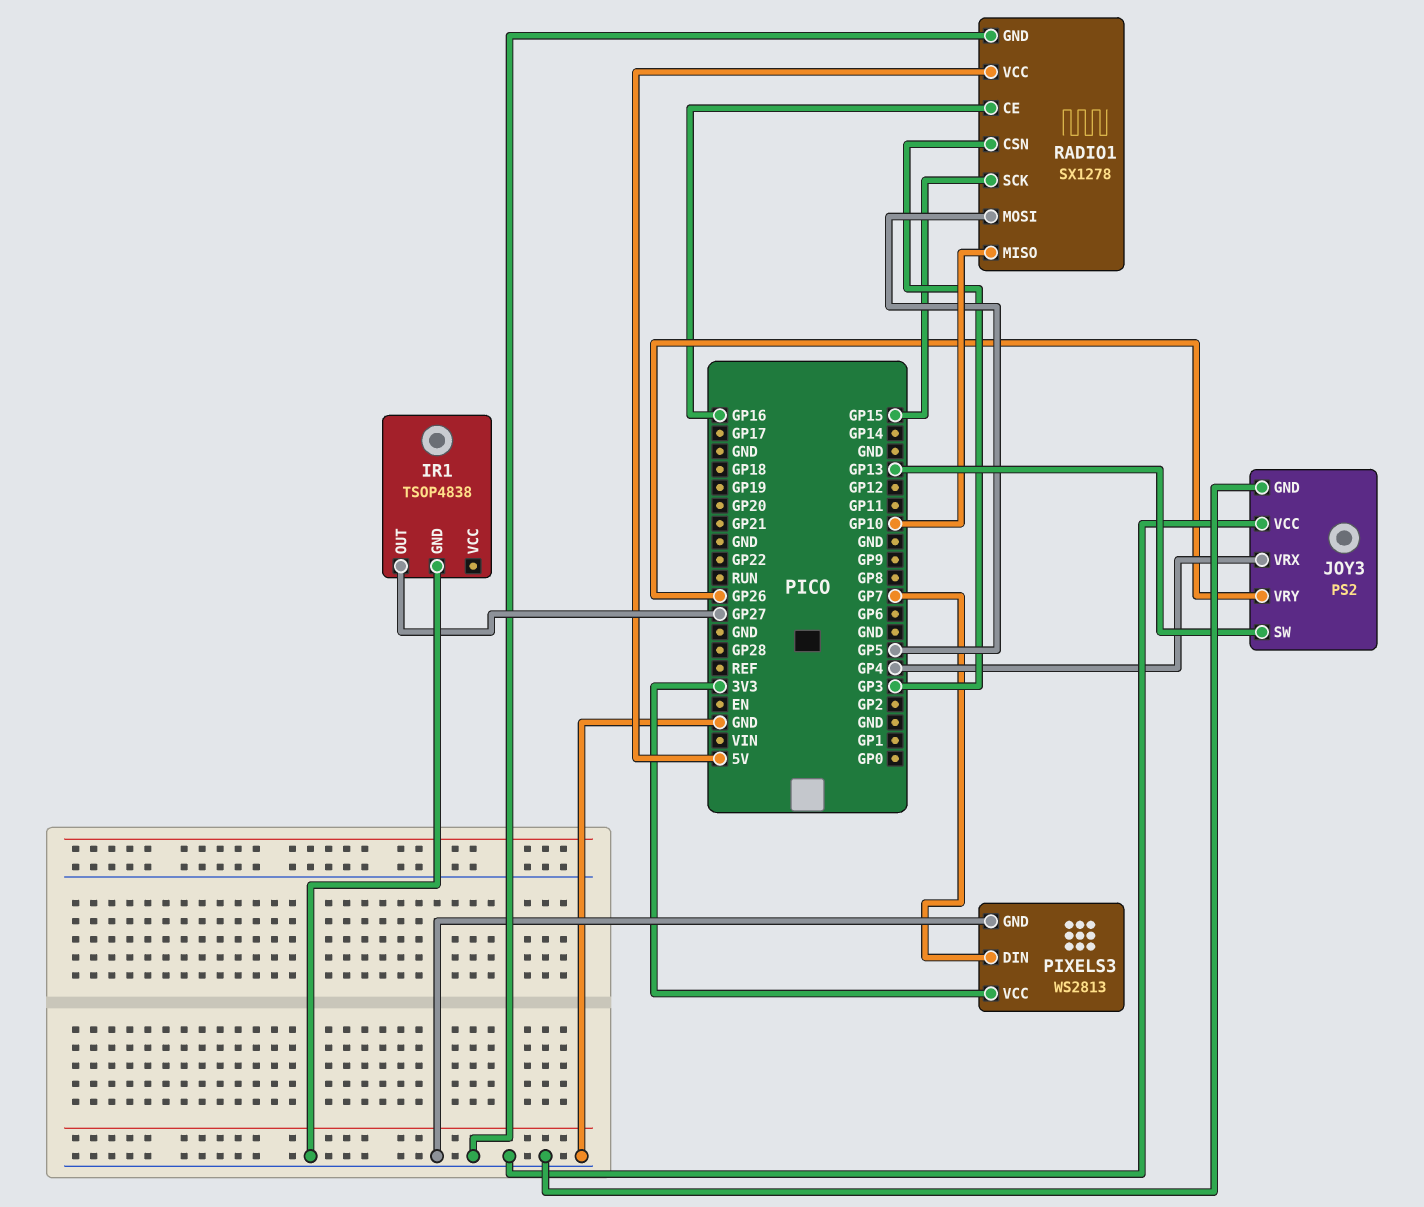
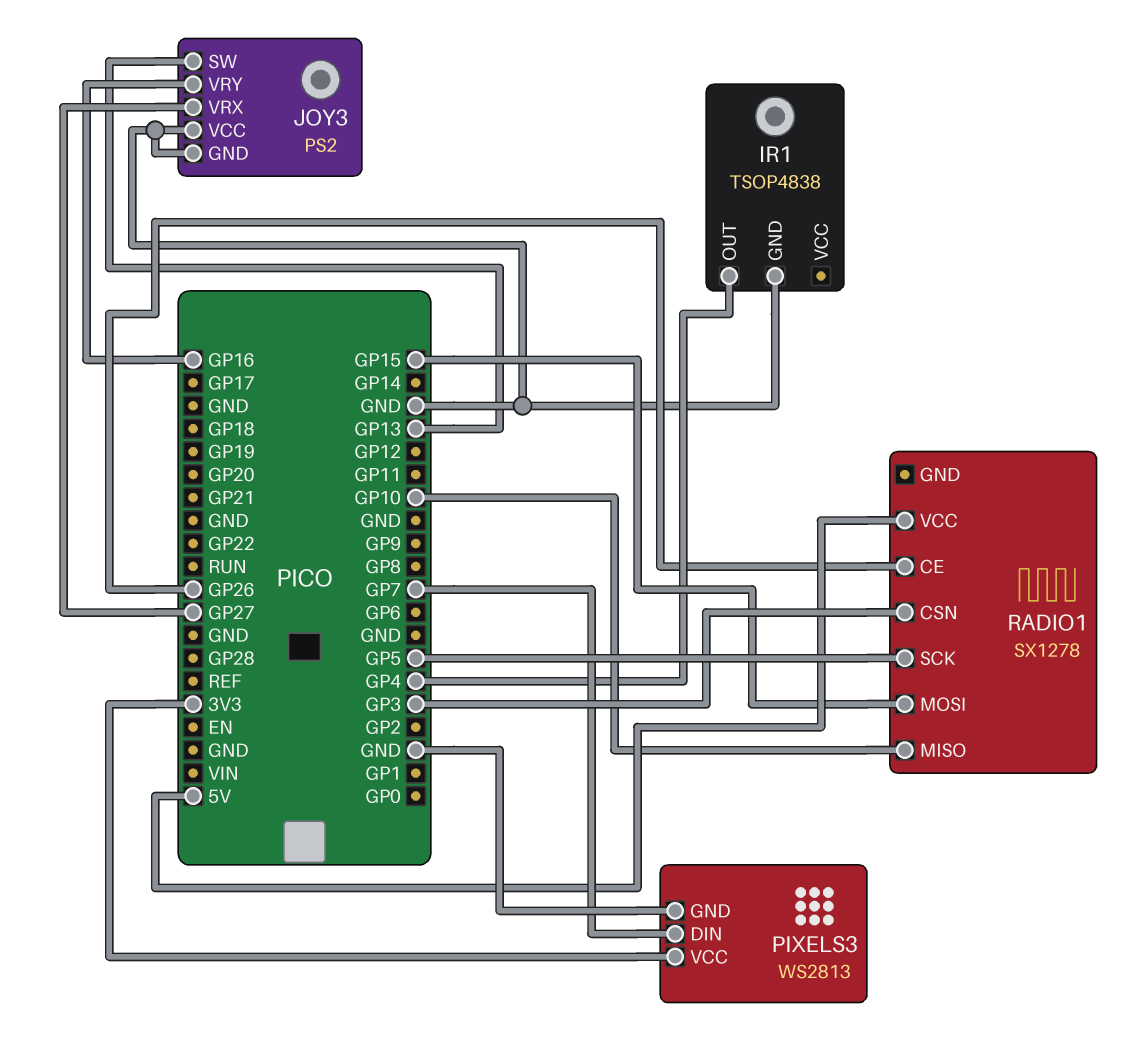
IR1 pin OUT: GP27 -> GP4
JOY3 pin VRX: GP4 -> GP27
JOY3 pin VRY: GP26 -> GP16
RADIO1 pin CE: GP16 -> GP26
RADIO1 pin GND: GND -> none
RADIO1 pin MOSI: GP5 -> GP15
RADIO1 pin SCK: GP15 -> GP5

